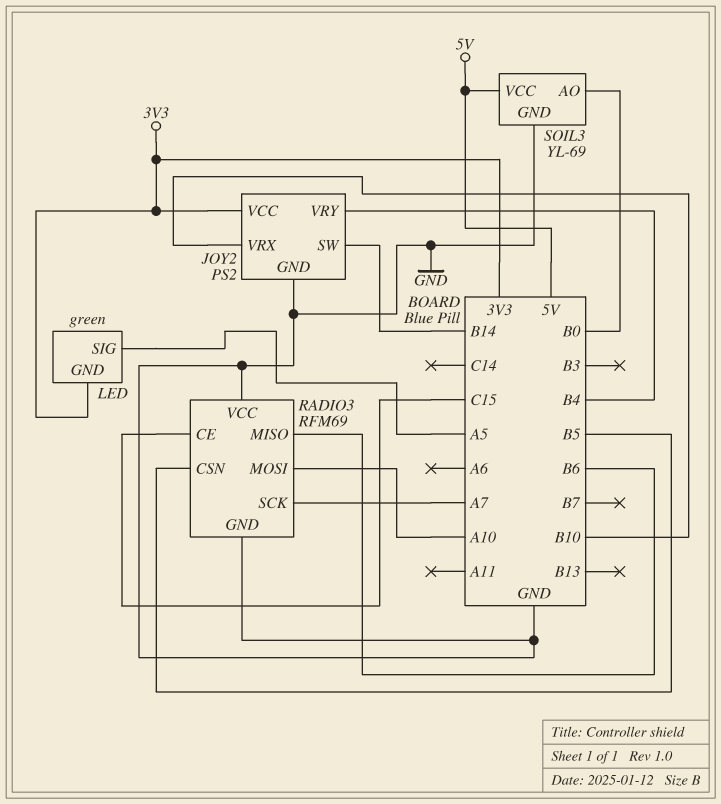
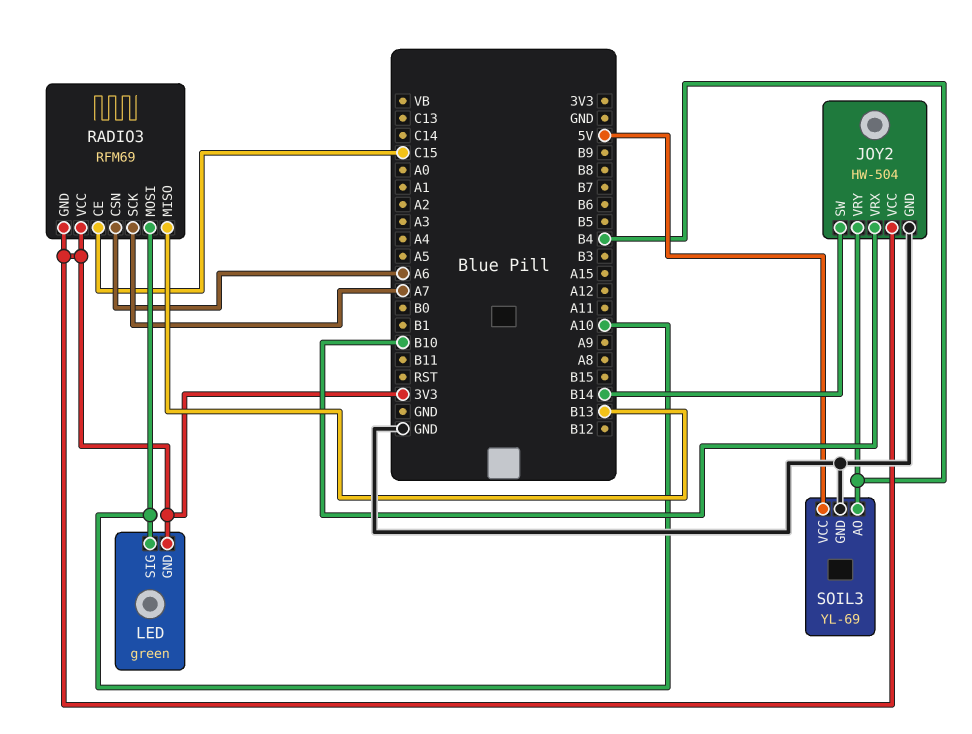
JOY2: PS2 -> HW-504
LED pin SIG: A5 -> A10
RADIO3 pin CSN: B5 -> A6
RADIO3 pin GND: GND -> 3V3
RADIO3 pin MISO: B6 -> B13
RADIO3 pin VCC: GND -> 3V3
SOIL3 pin AO: B0 -> B4

